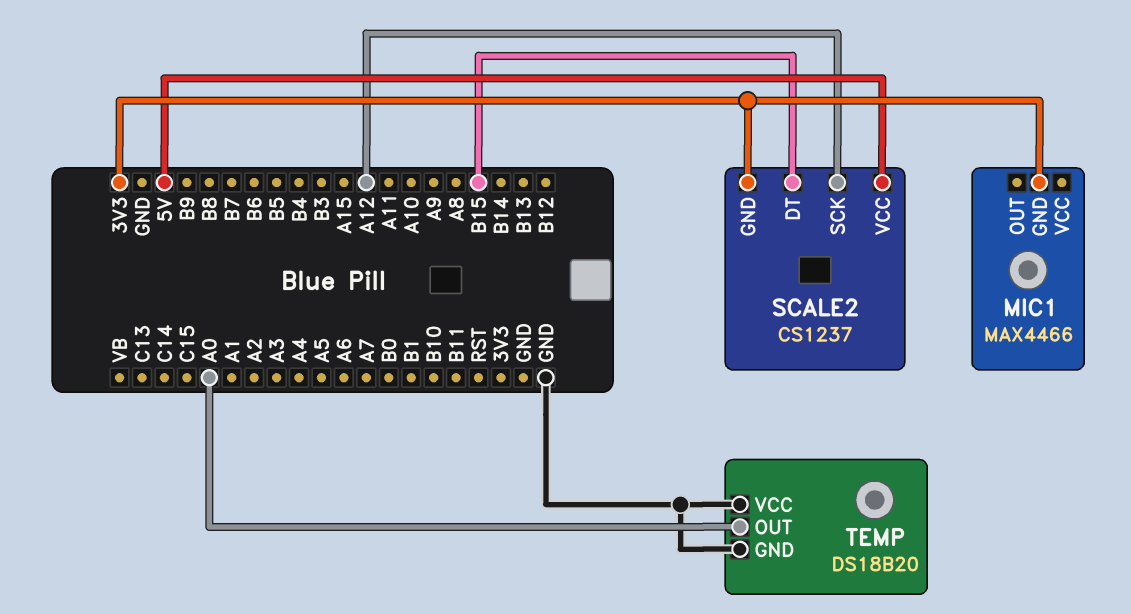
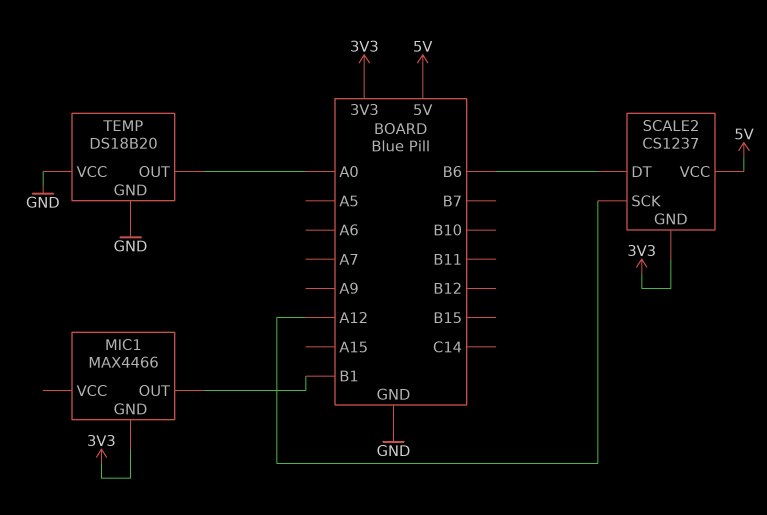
MIC1 pin OUT: none -> B1
SCALE2 pin DT: B15 -> B6

